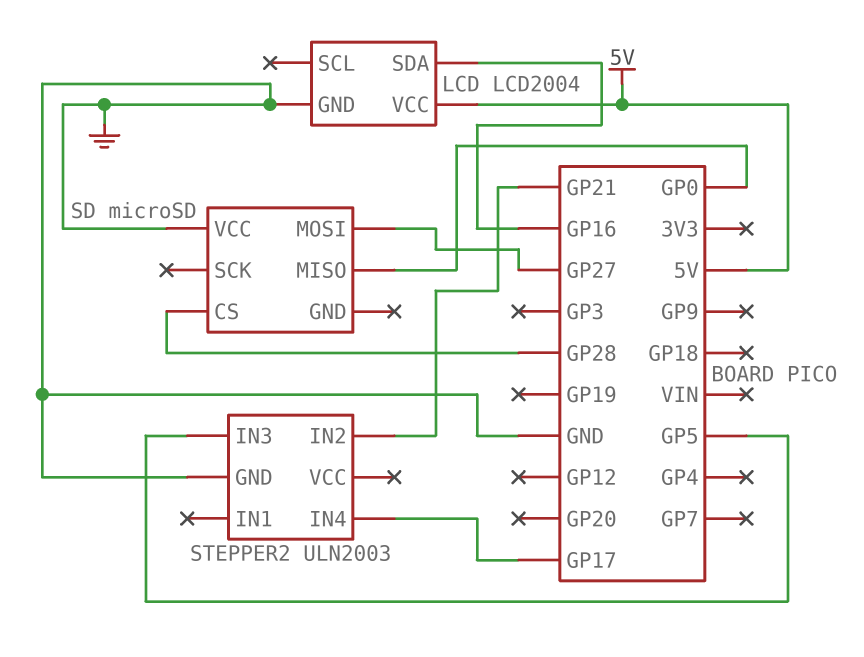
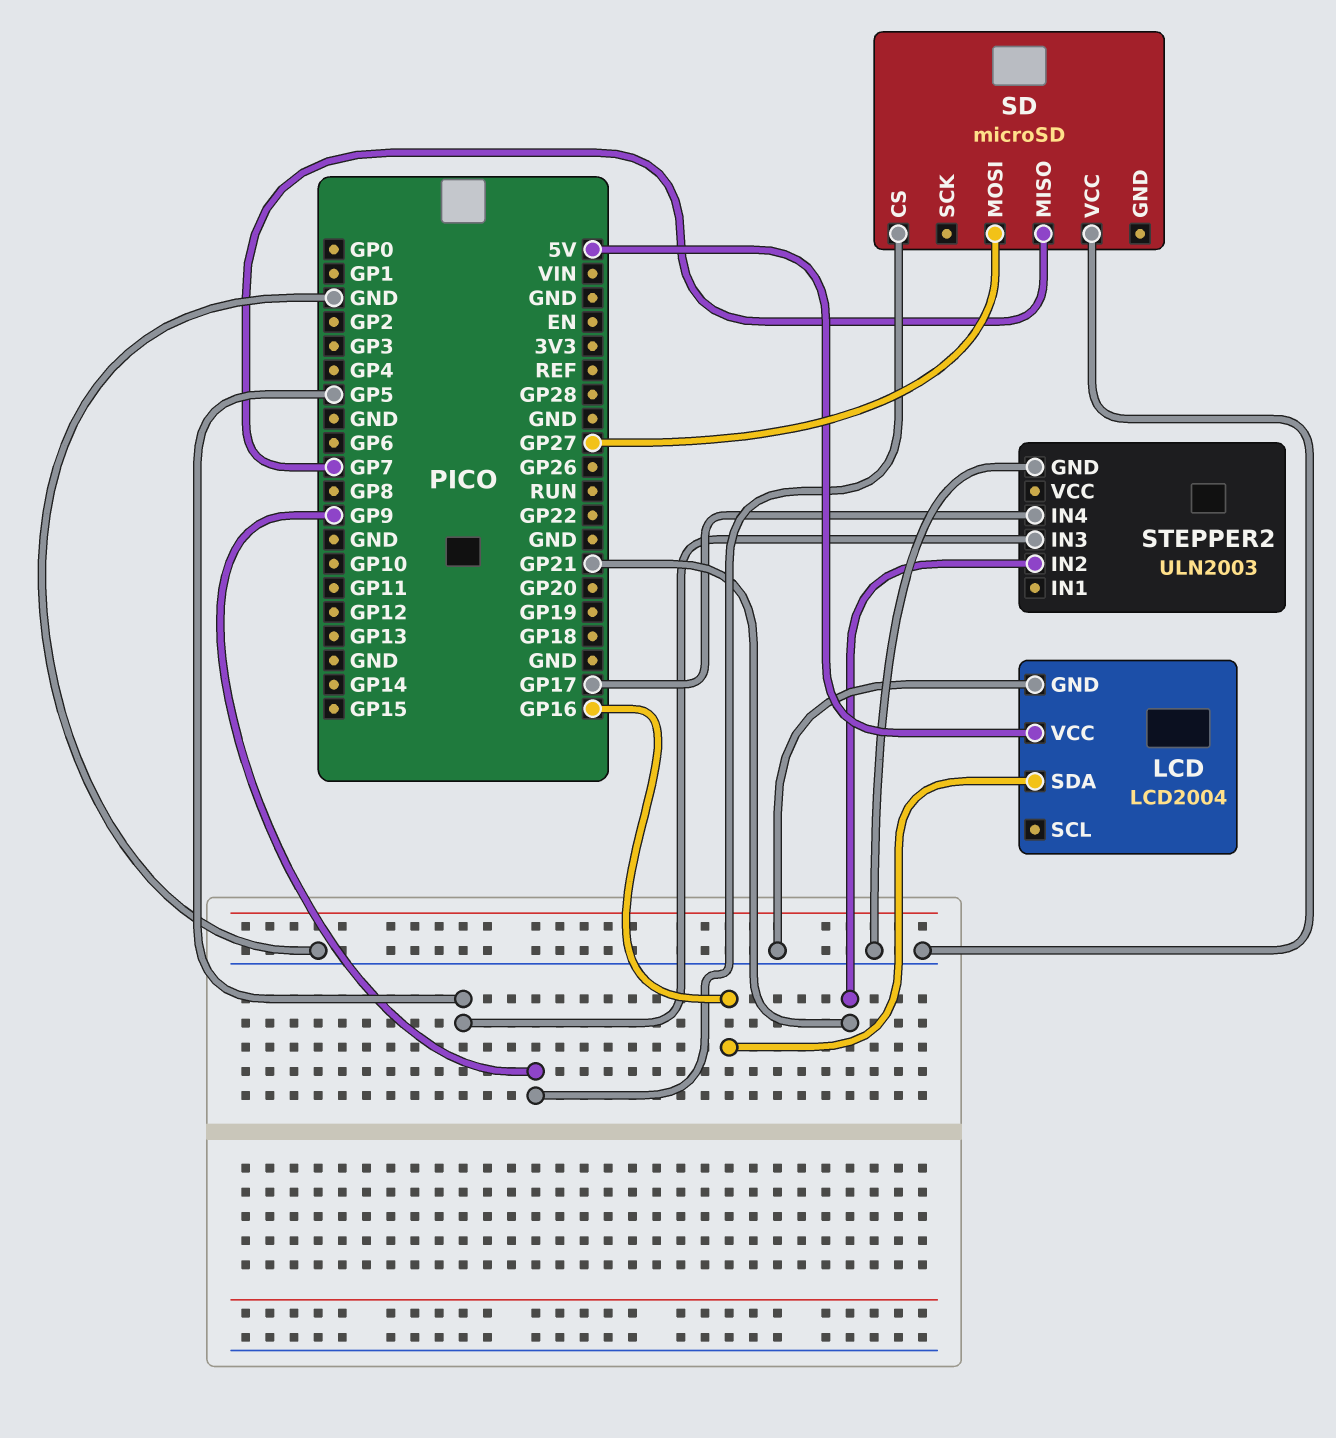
SD pin CS: GP28 -> GP9
SD pin MISO: GP0 -> GP7

